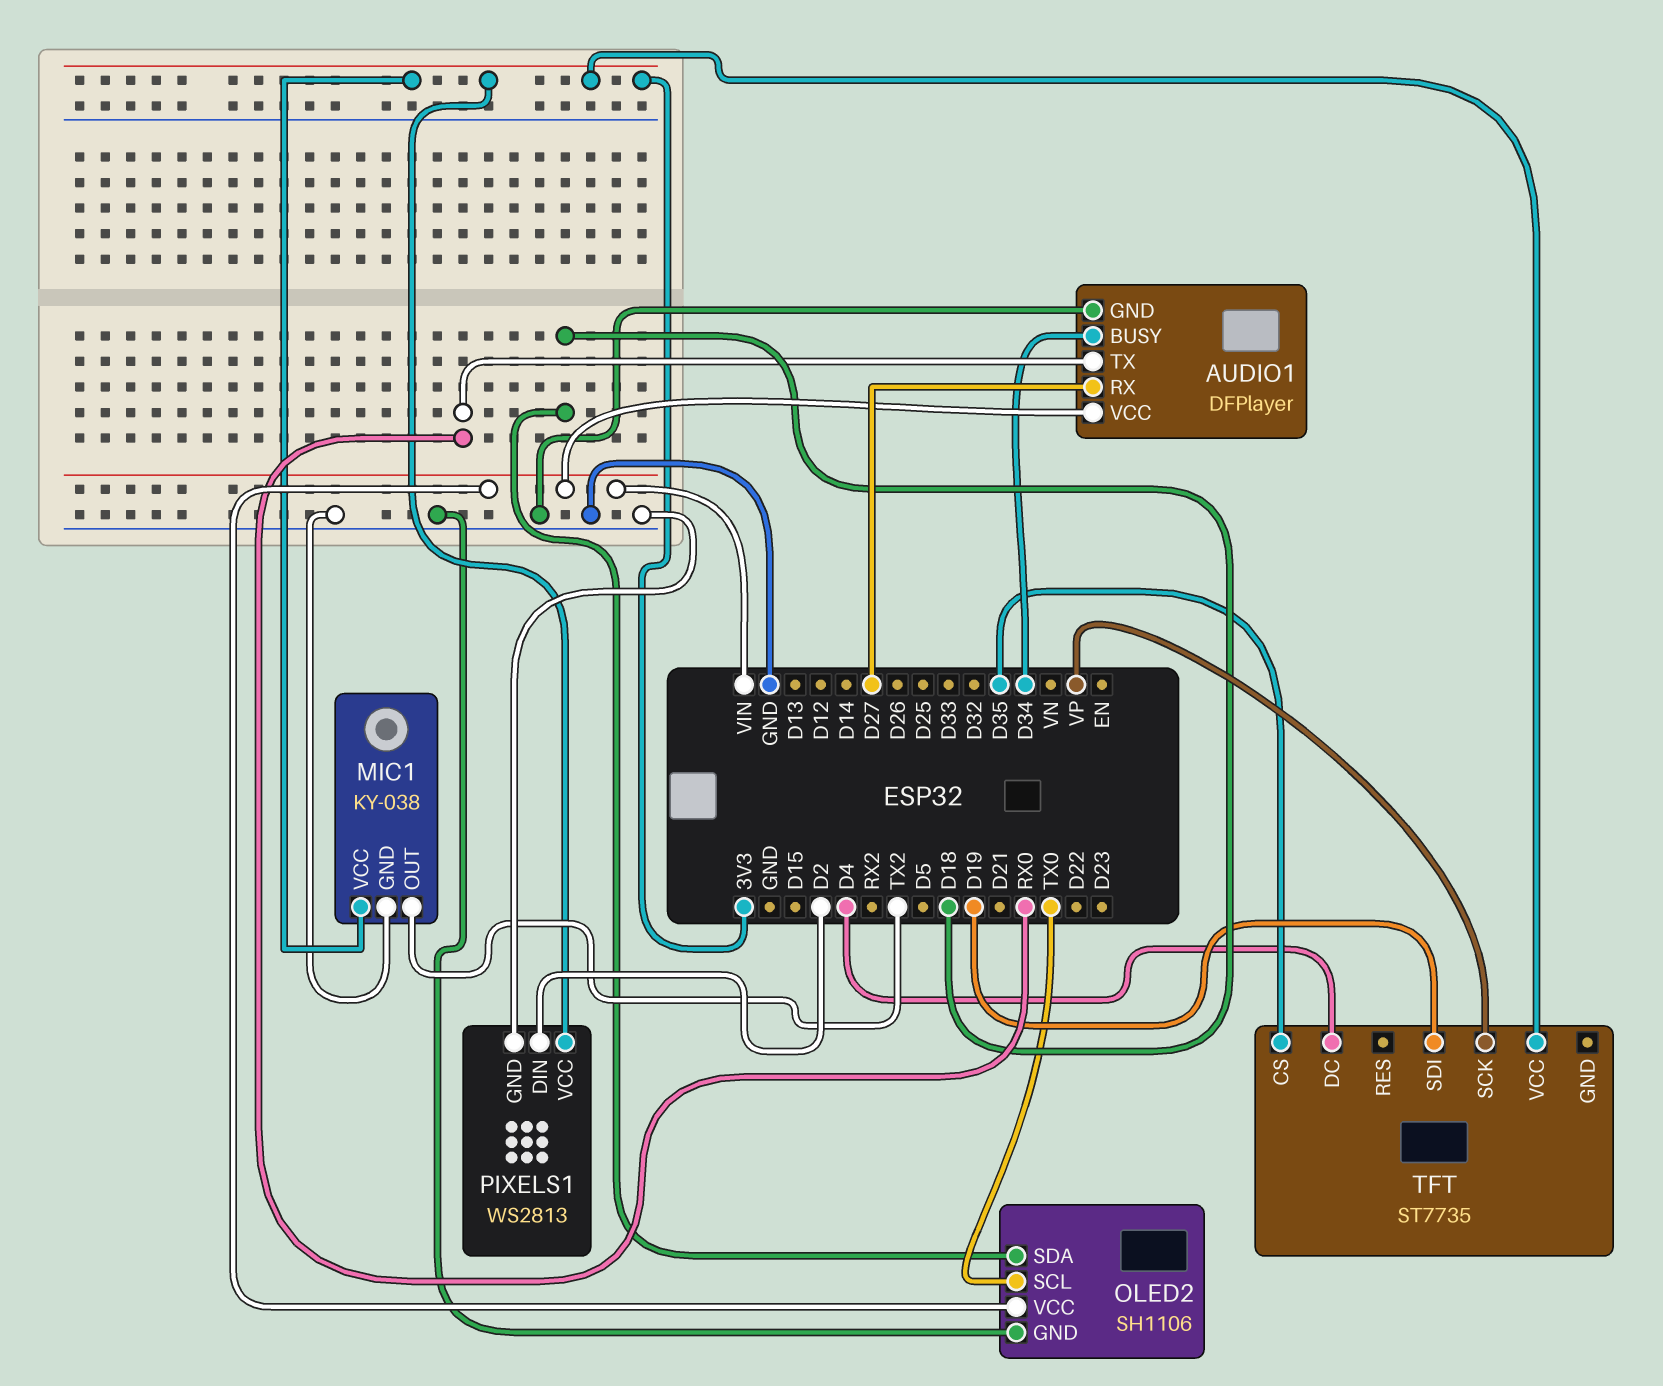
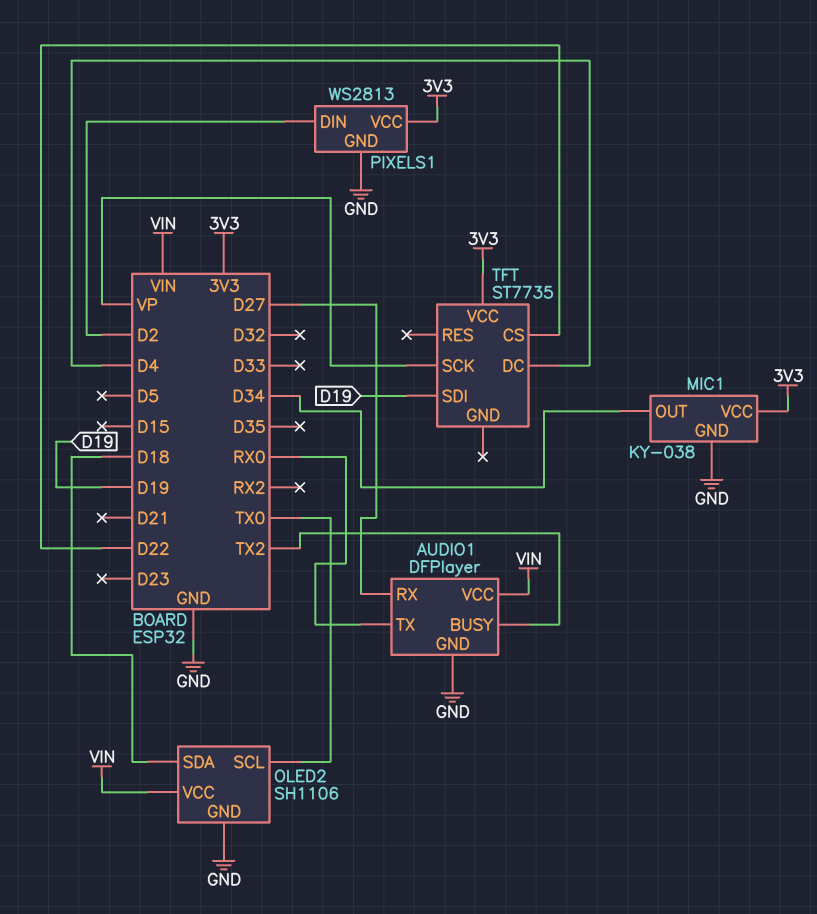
AUDIO1 pin BUSY: D34 -> TX2
MIC1 pin OUT: TX2 -> D34
TFT pin CS: D35 -> D22

